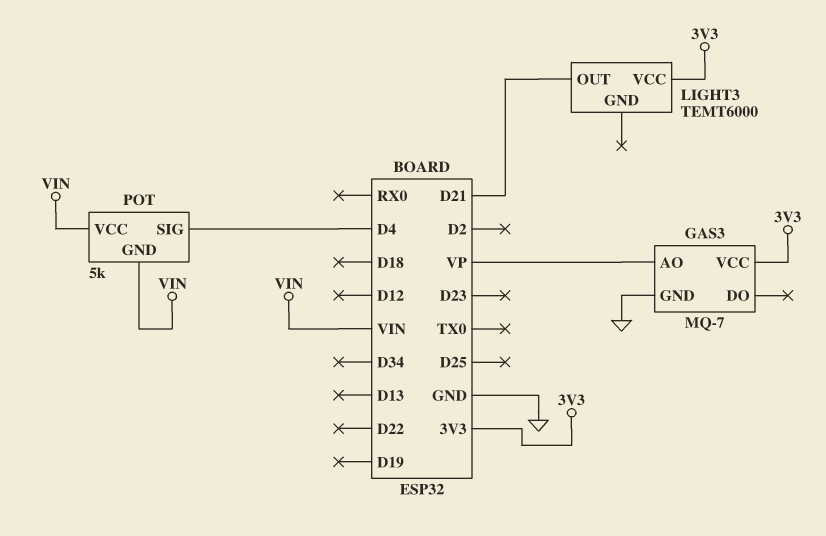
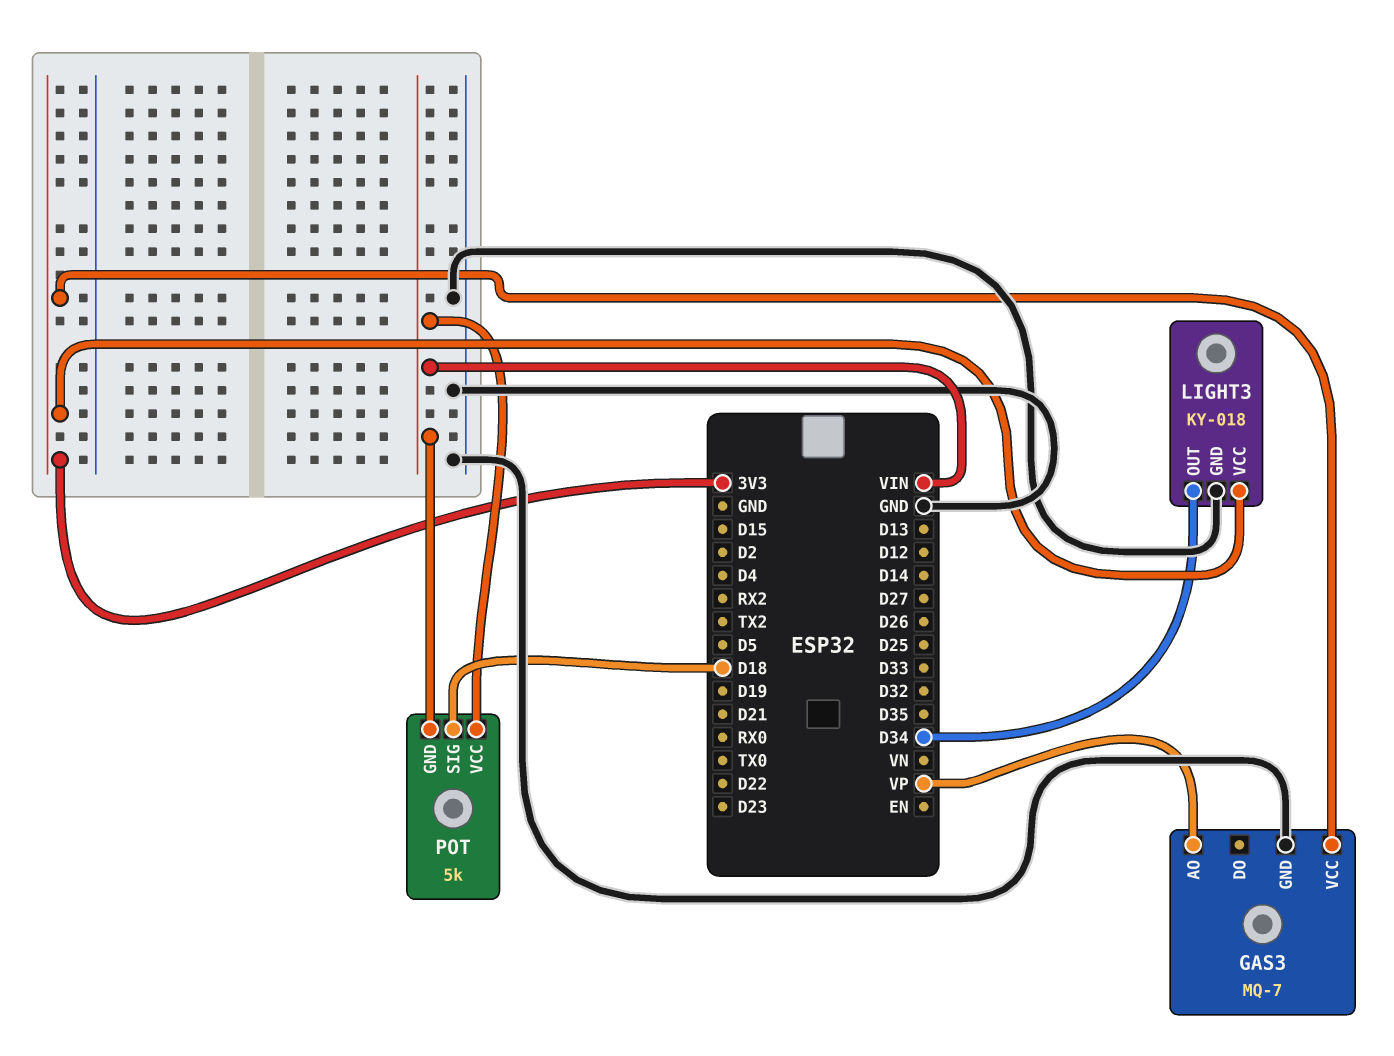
LIGHT3: TEMT6000 -> KY-018
LIGHT3 pin GND: none -> GND
LIGHT3 pin OUT: D21 -> D34
POT pin SIG: D4 -> D18

